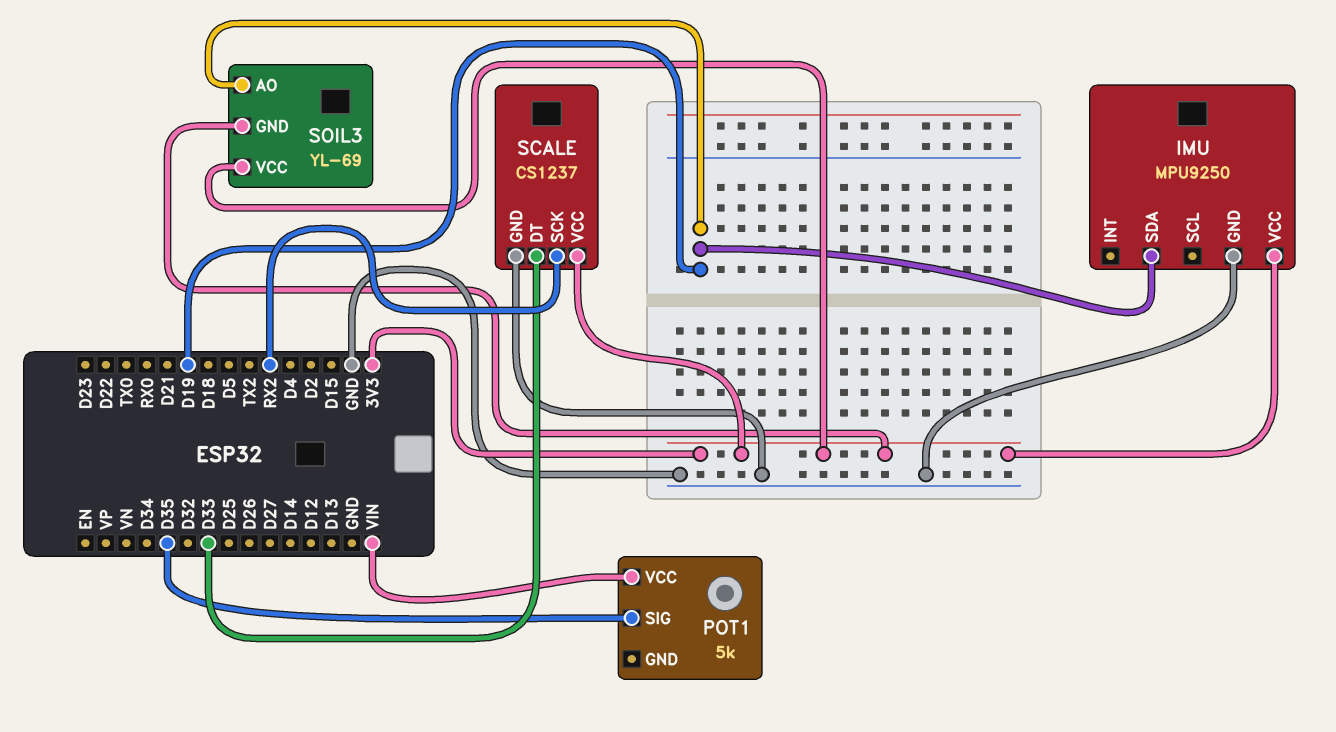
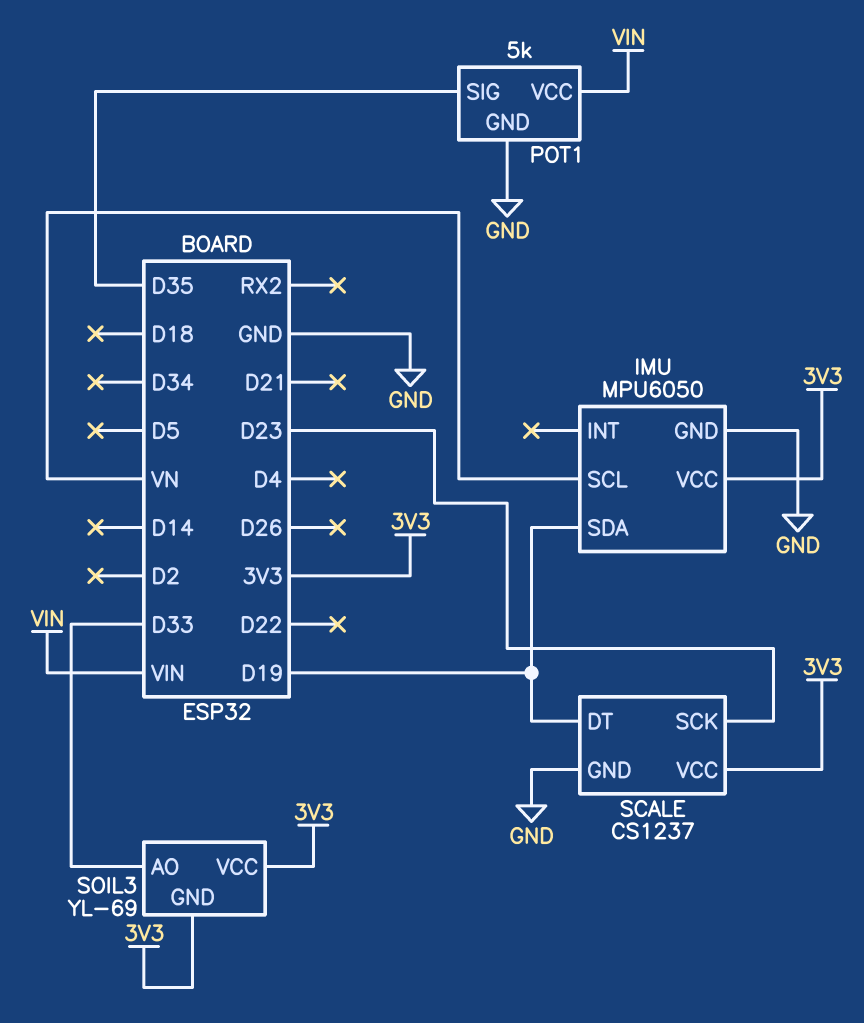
IMU: MPU9250 -> MPU6050
IMU pin SCL: none -> VN
POT1 pin GND: none -> GND
SCALE pin DT: D33 -> D19
SCALE pin SCK: RX2 -> D23
SOIL3 pin AO: D19 -> D33

